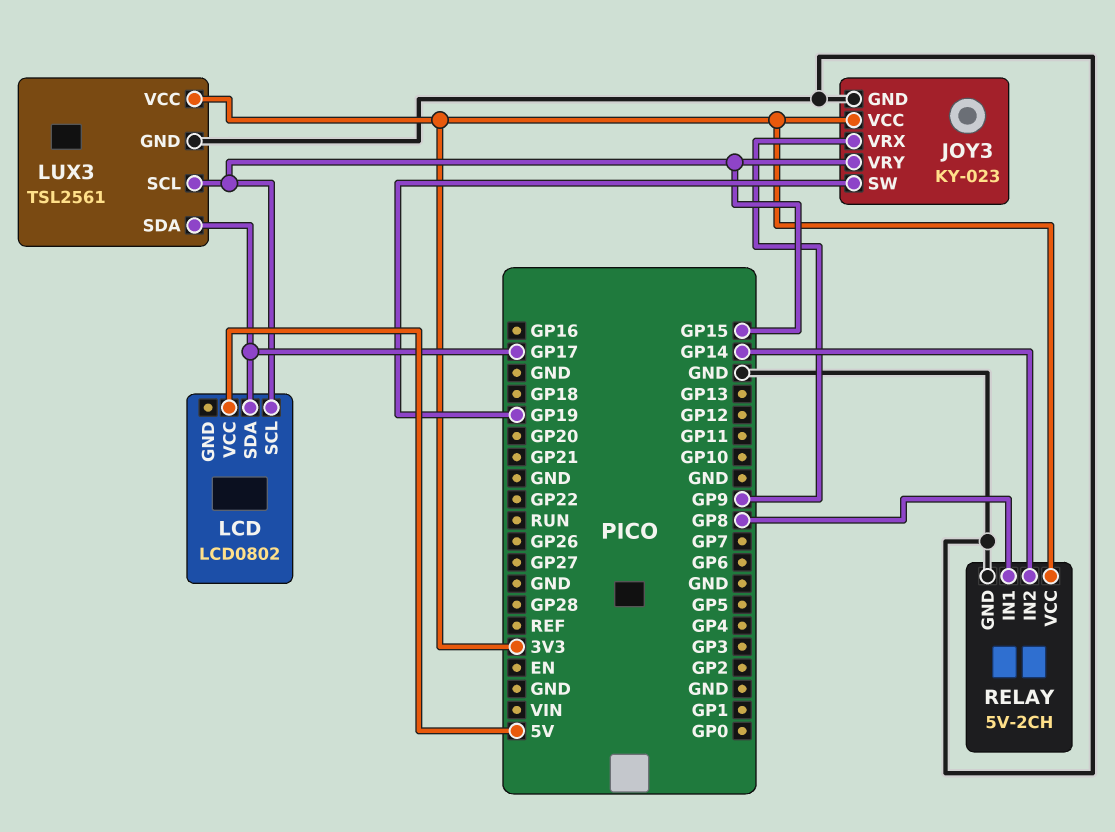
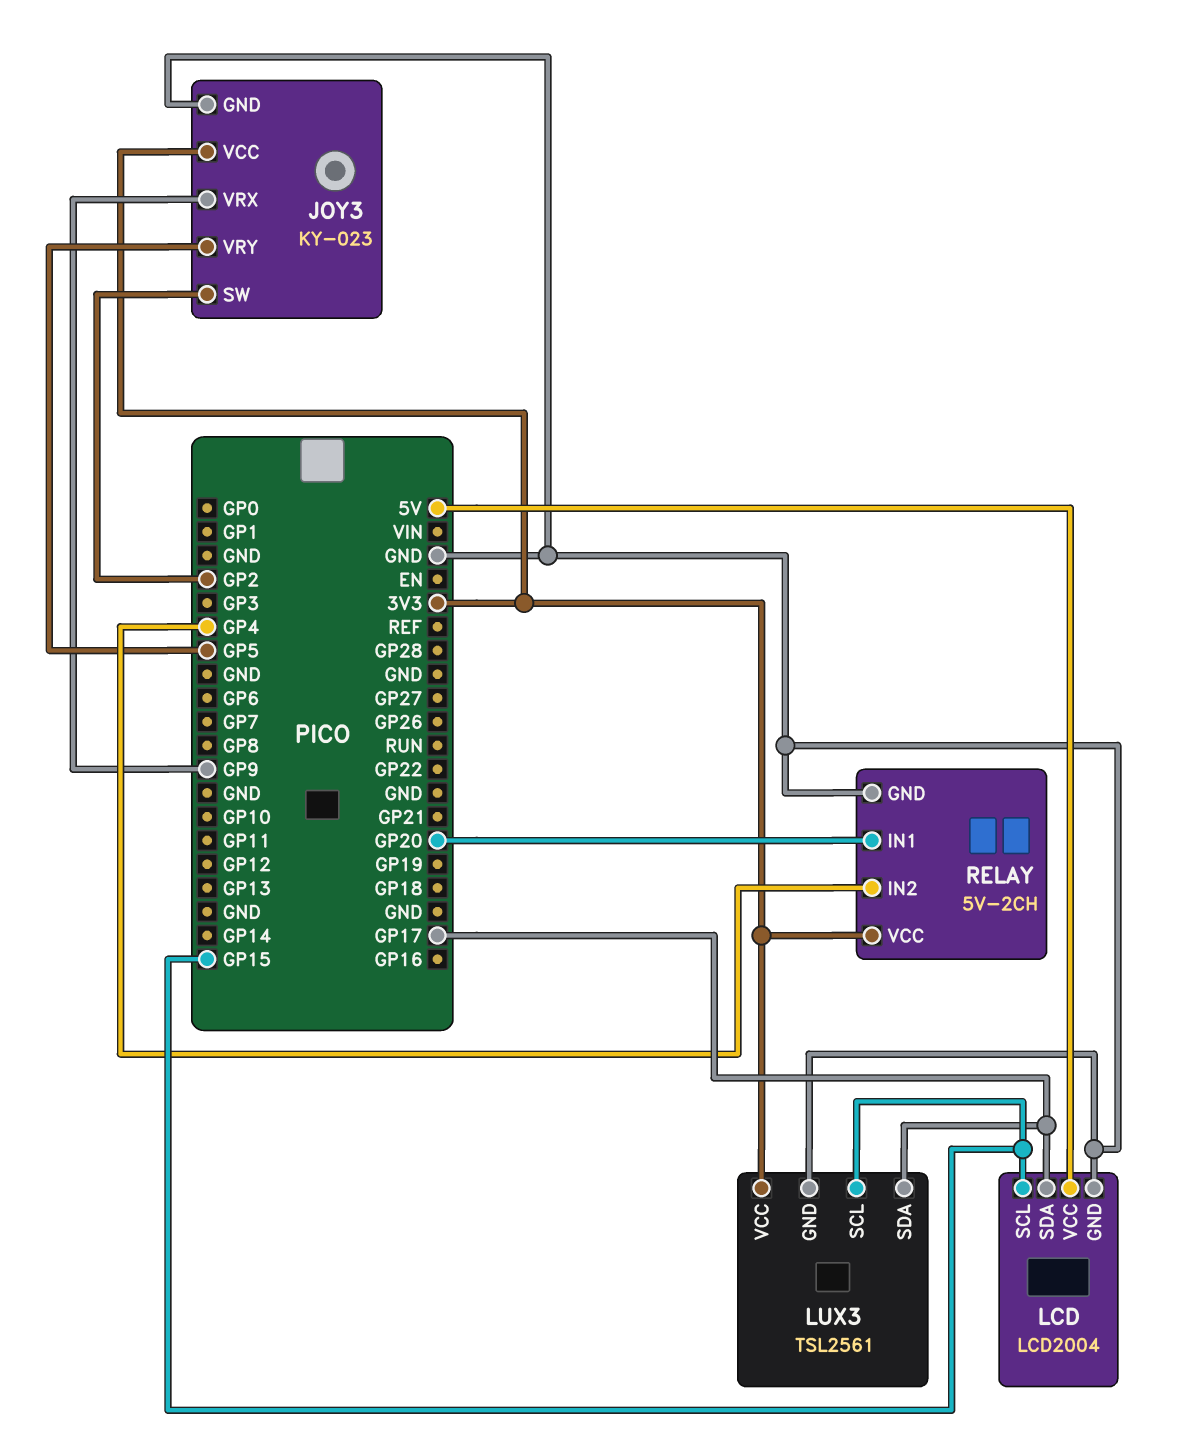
JOY3 pin SW: GP19 -> GP2
JOY3 pin VRY: GP15 -> GP5
LCD: LCD0802 -> LCD2004
LCD pin GND: none -> GND
RELAY pin IN1: GP8 -> GP20
RELAY pin IN2: GP14 -> GP4

